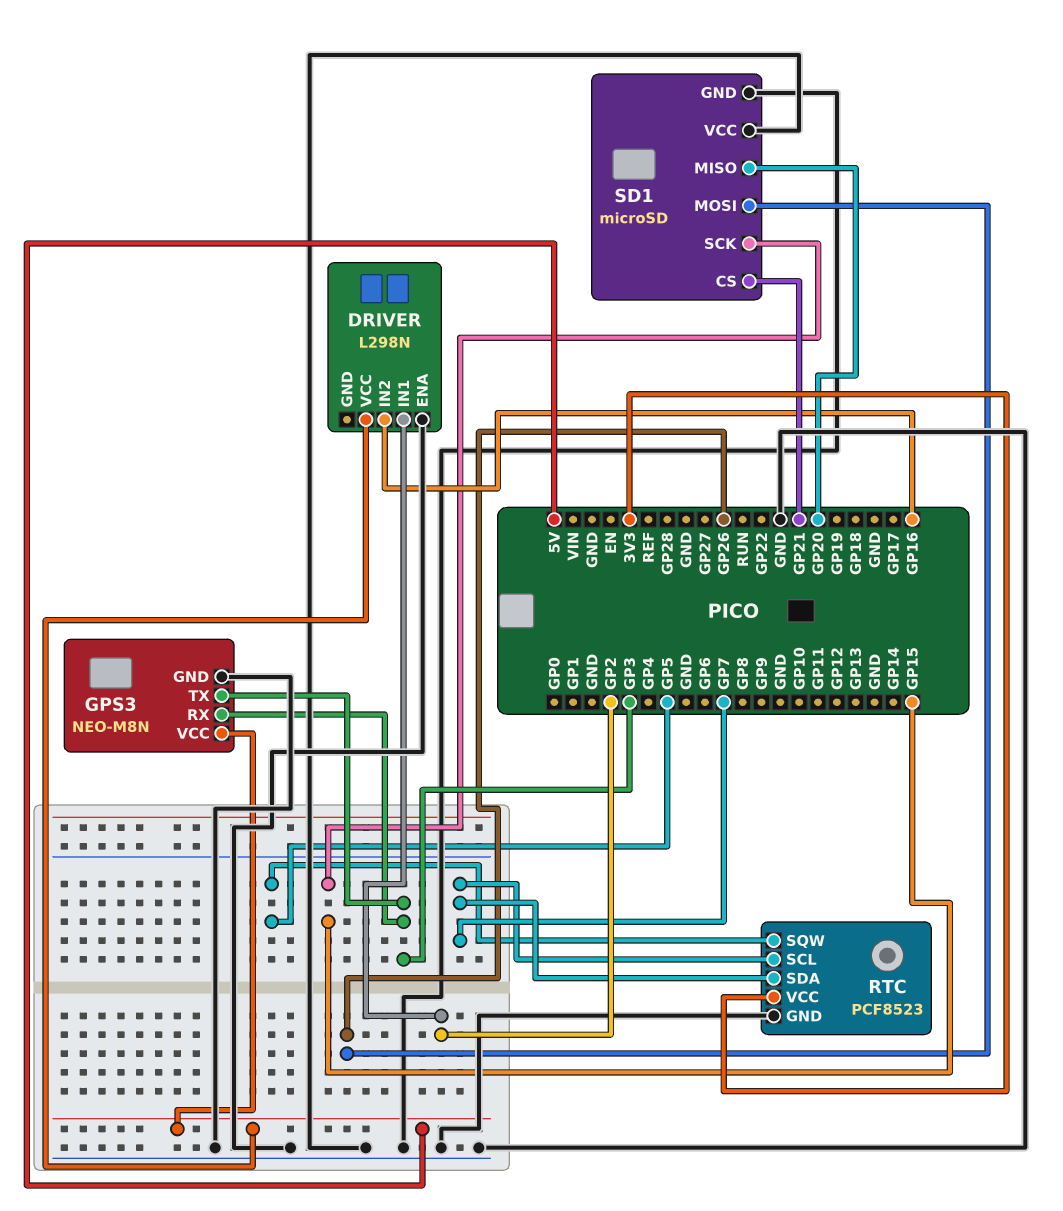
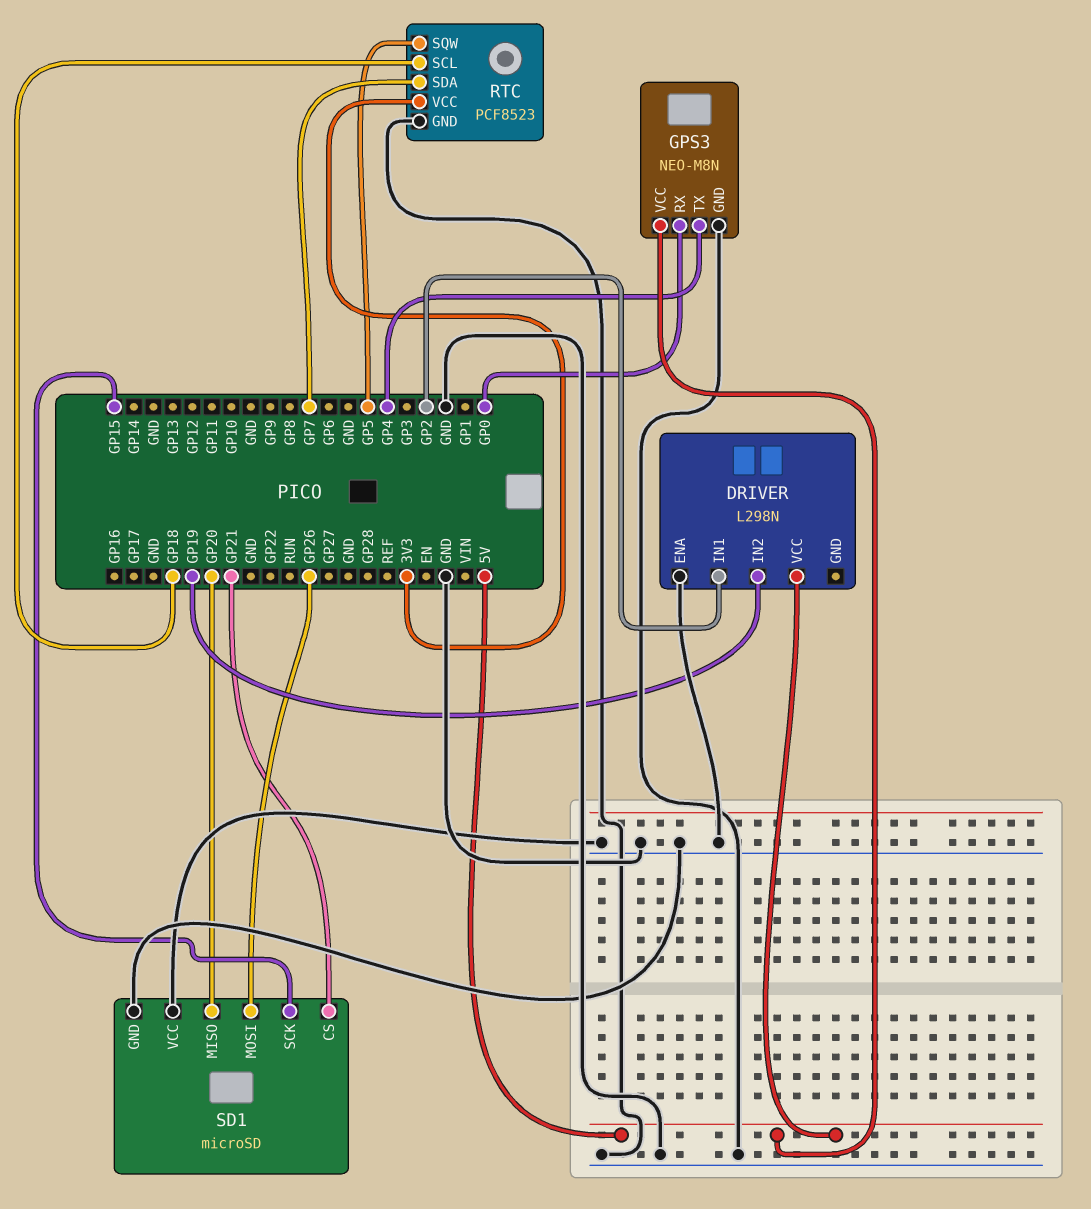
DRIVER pin IN2: GP16 -> GP19
GPS3 pin RX: GP3 -> GP0
GPS3 pin TX: GP3 -> GP4
RTC pin SCL: GP7 -> GP18

